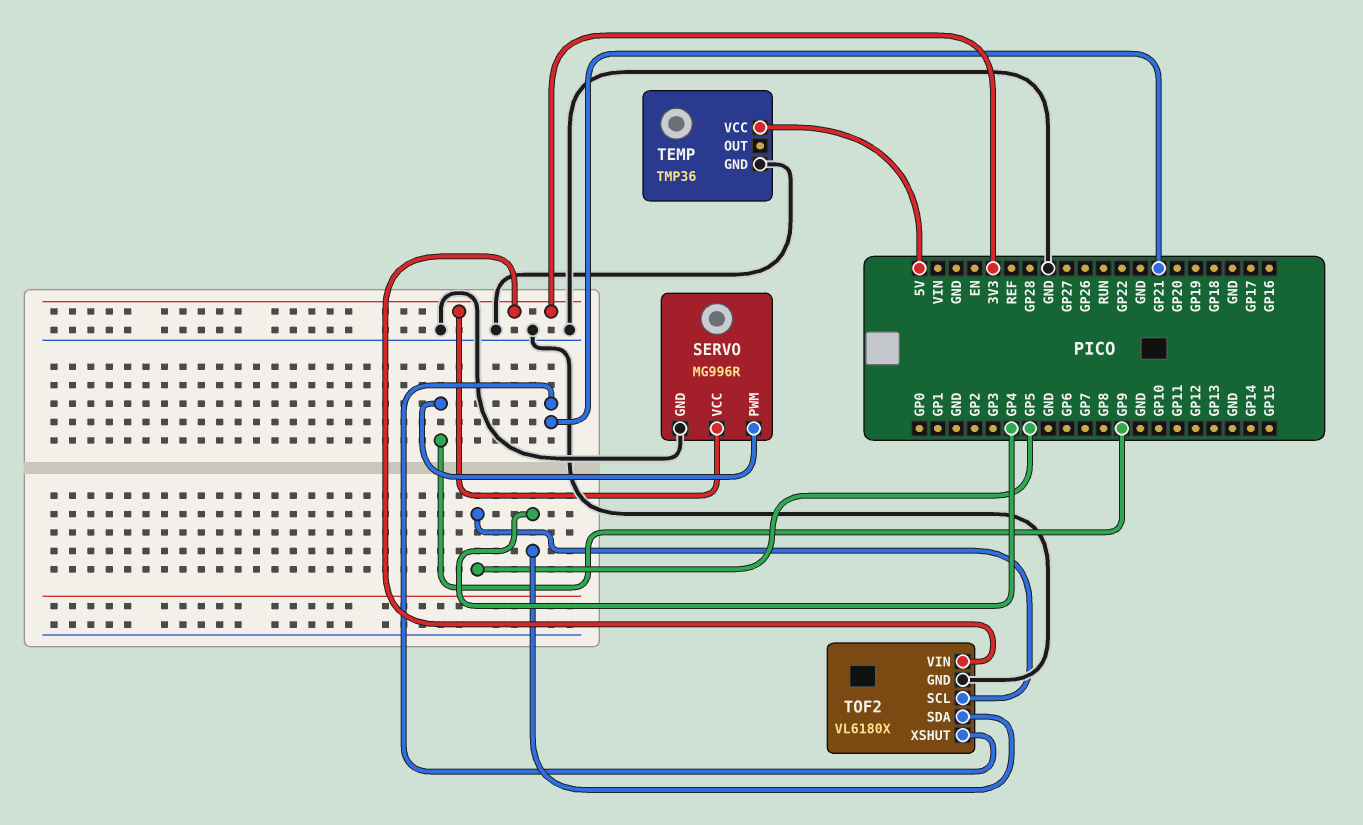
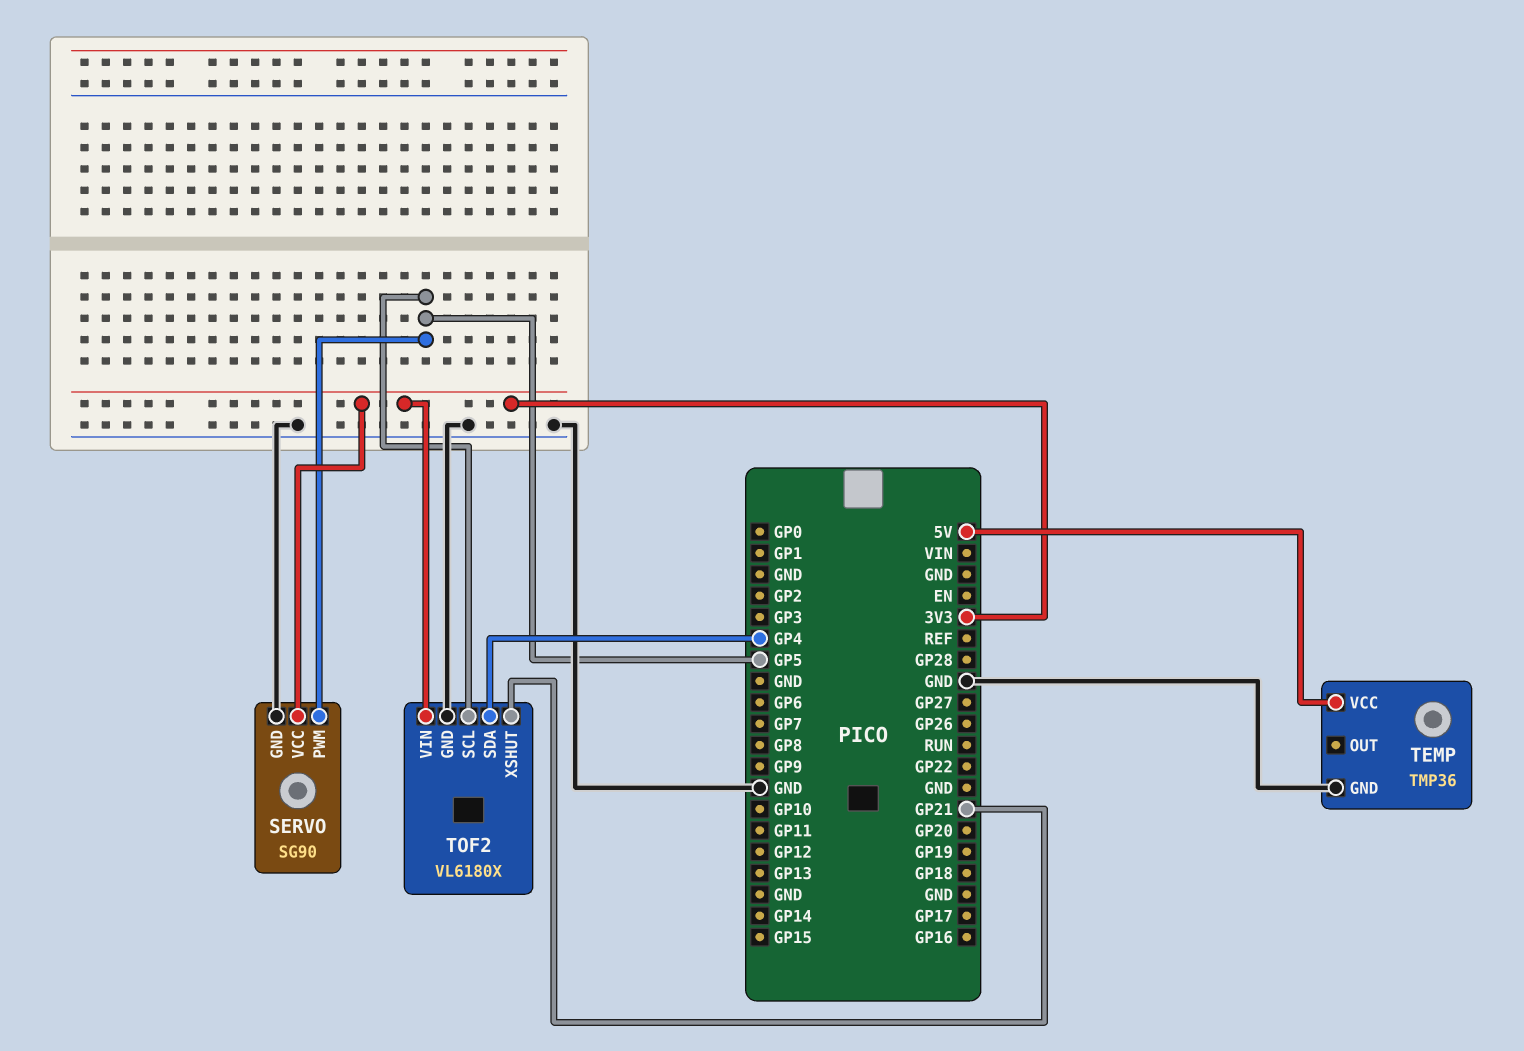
SERVO: MG996R -> SG90
SERVO pin PWM: GP9 -> GP5

